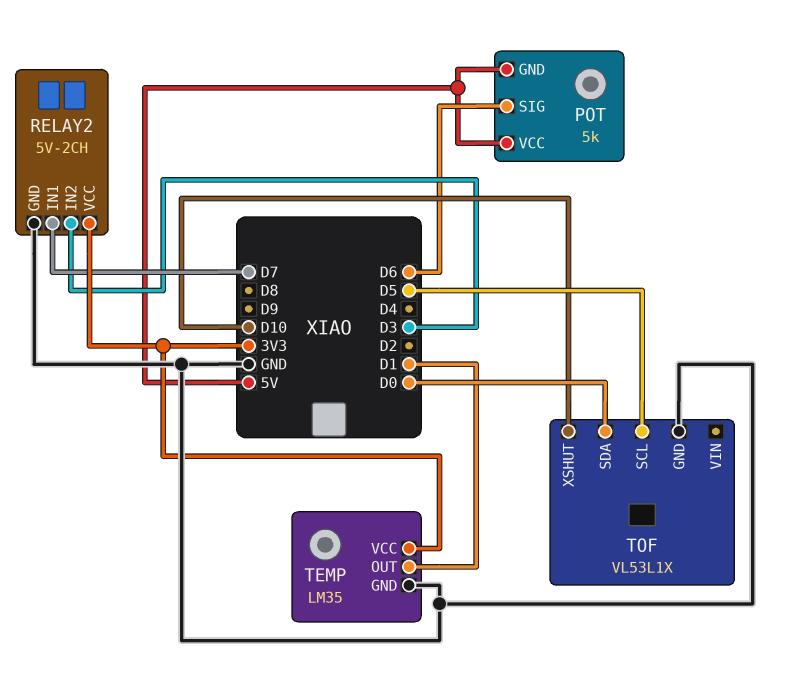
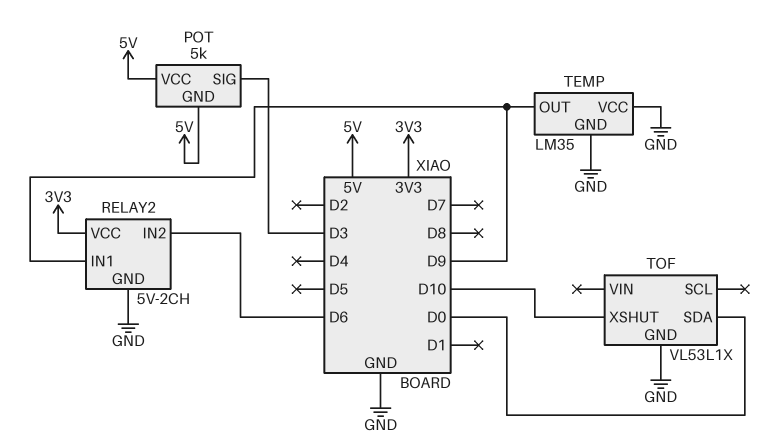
POT pin SIG: D6 -> D3
RELAY2 pin IN1: D7 -> D9
RELAY2 pin IN2: D3 -> D6
TEMP pin OUT: D1 -> D9
TEMP pin VCC: 3V3 -> GND
TOF pin SCL: D5 -> none

